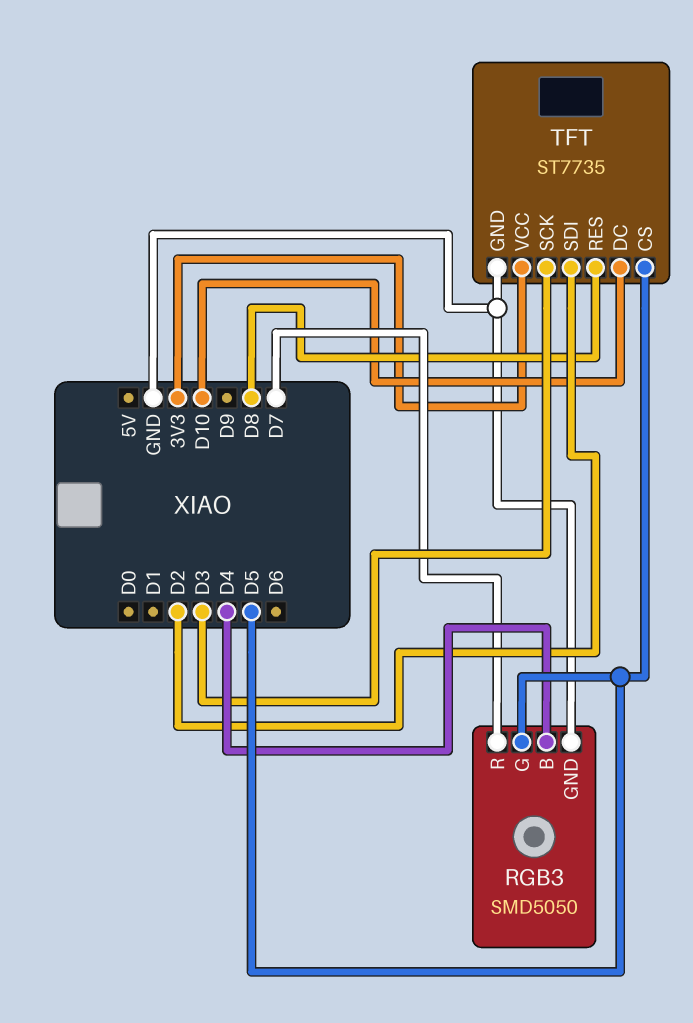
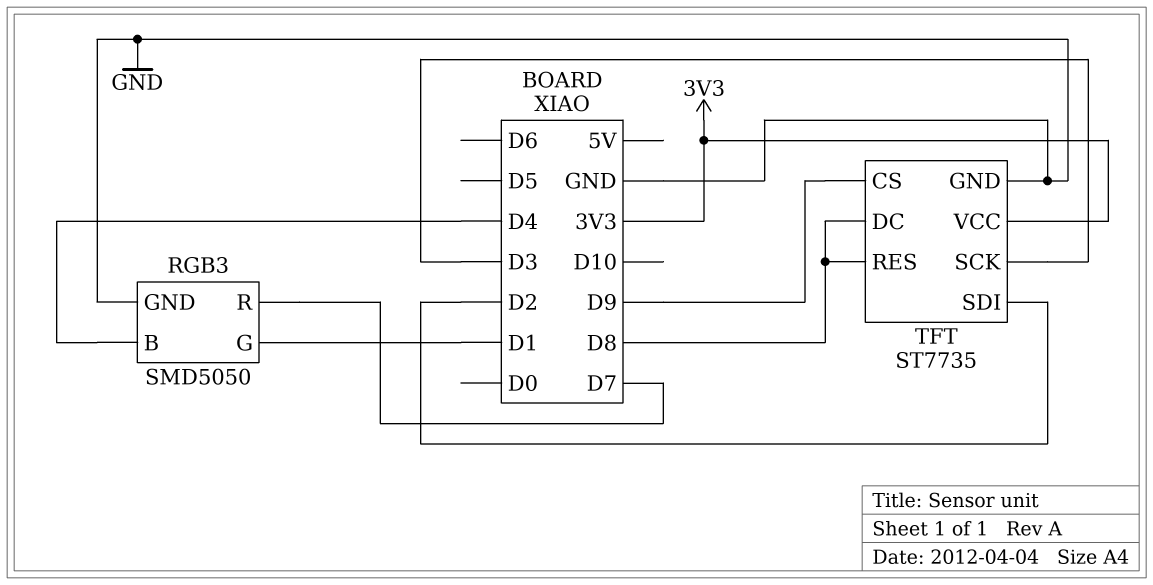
RGB3 pin G: D5 -> D1
TFT pin CS: D5 -> D9
TFT pin DC: D10 -> D8

